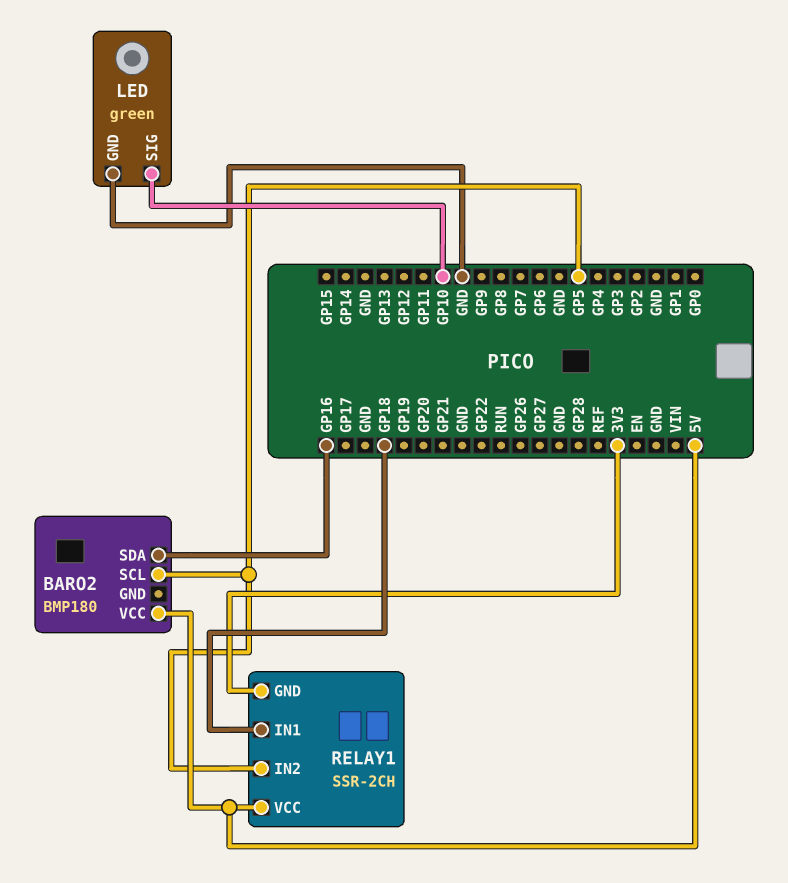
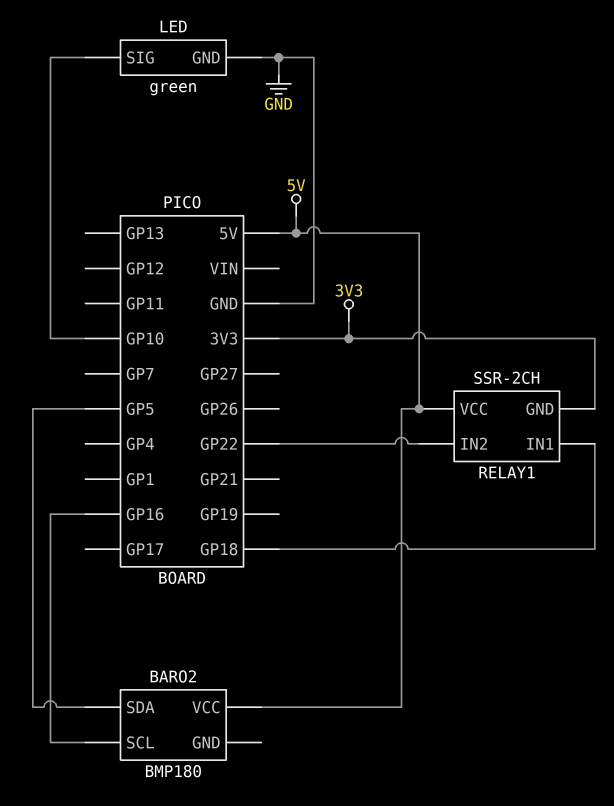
BARO2 pin SCL: GP5 -> GP16
BARO2 pin SDA: GP16 -> GP5
RELAY1 pin IN2: GP5 -> GP22

